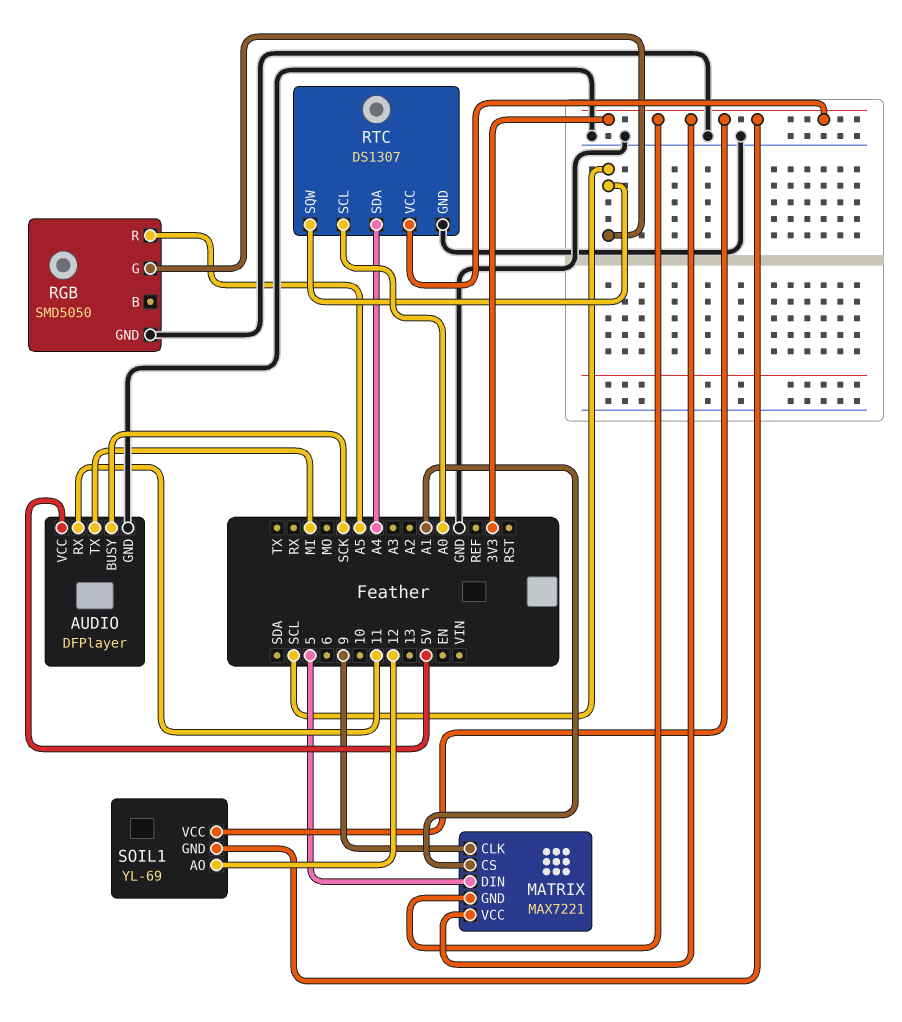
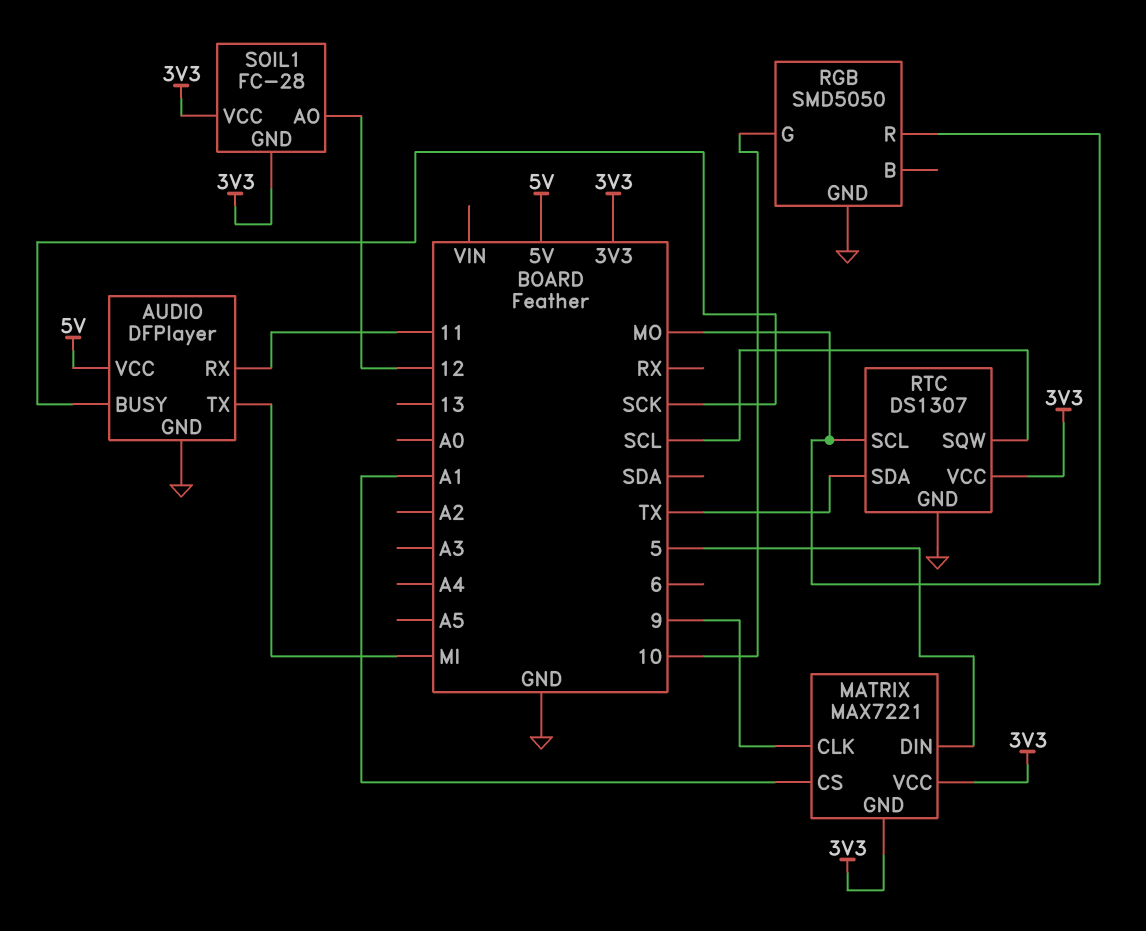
RGB pin G: SCL -> 10
RGB pin R: A5 -> MO
RTC pin SCL: A0 -> MO
RTC pin SDA: A4 -> TX
SOIL1: YL-69 -> FC-28

